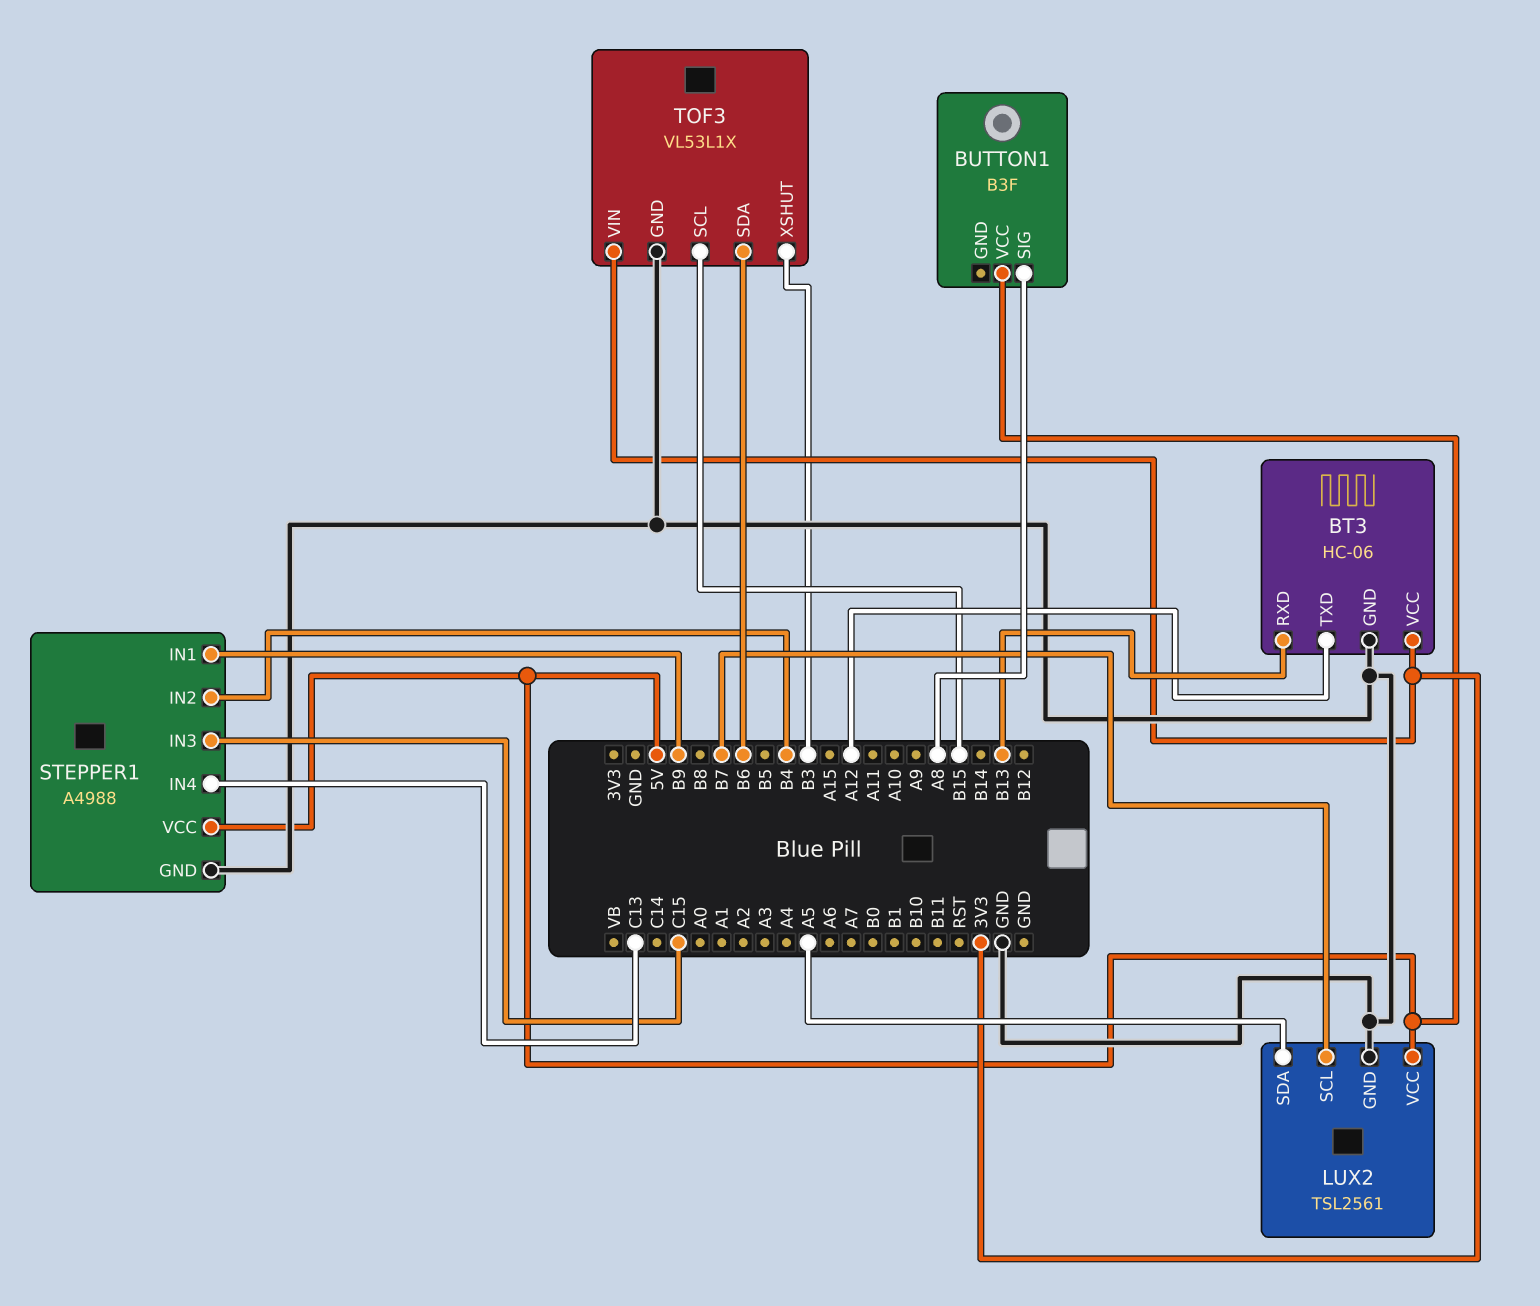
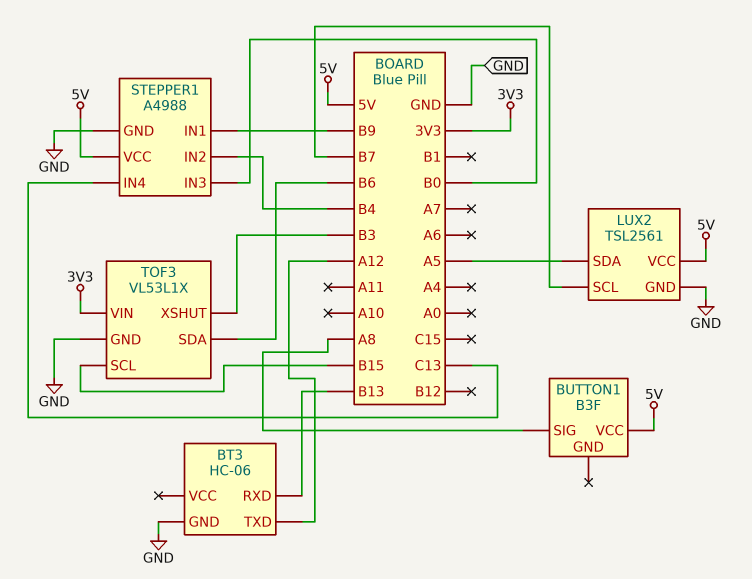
BT3 pin VCC: 3V3 -> none
STEPPER1 pin IN3: C15 -> B0

